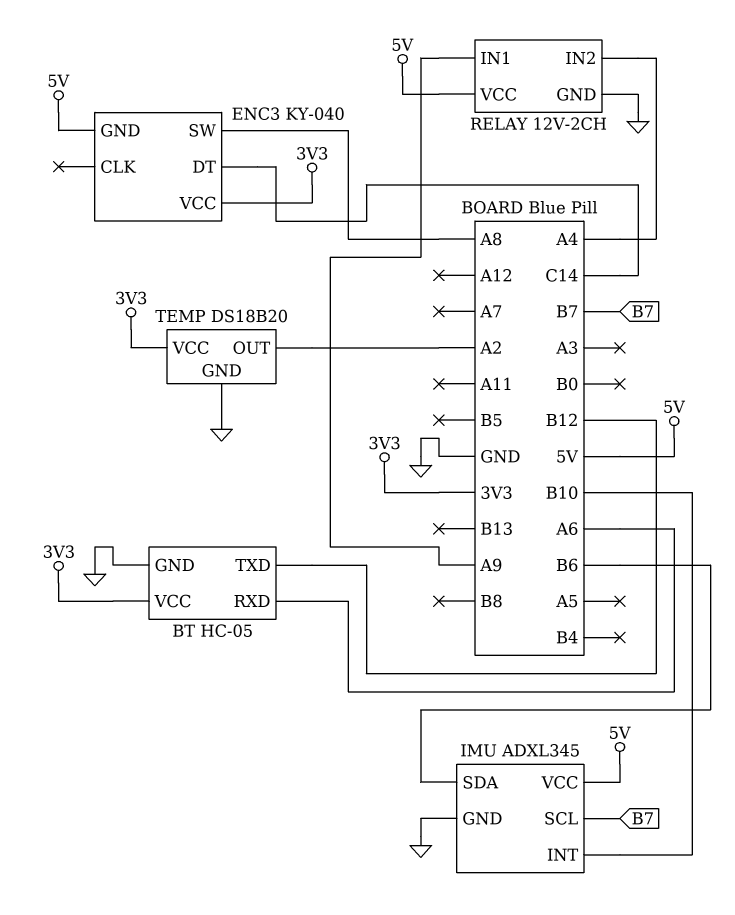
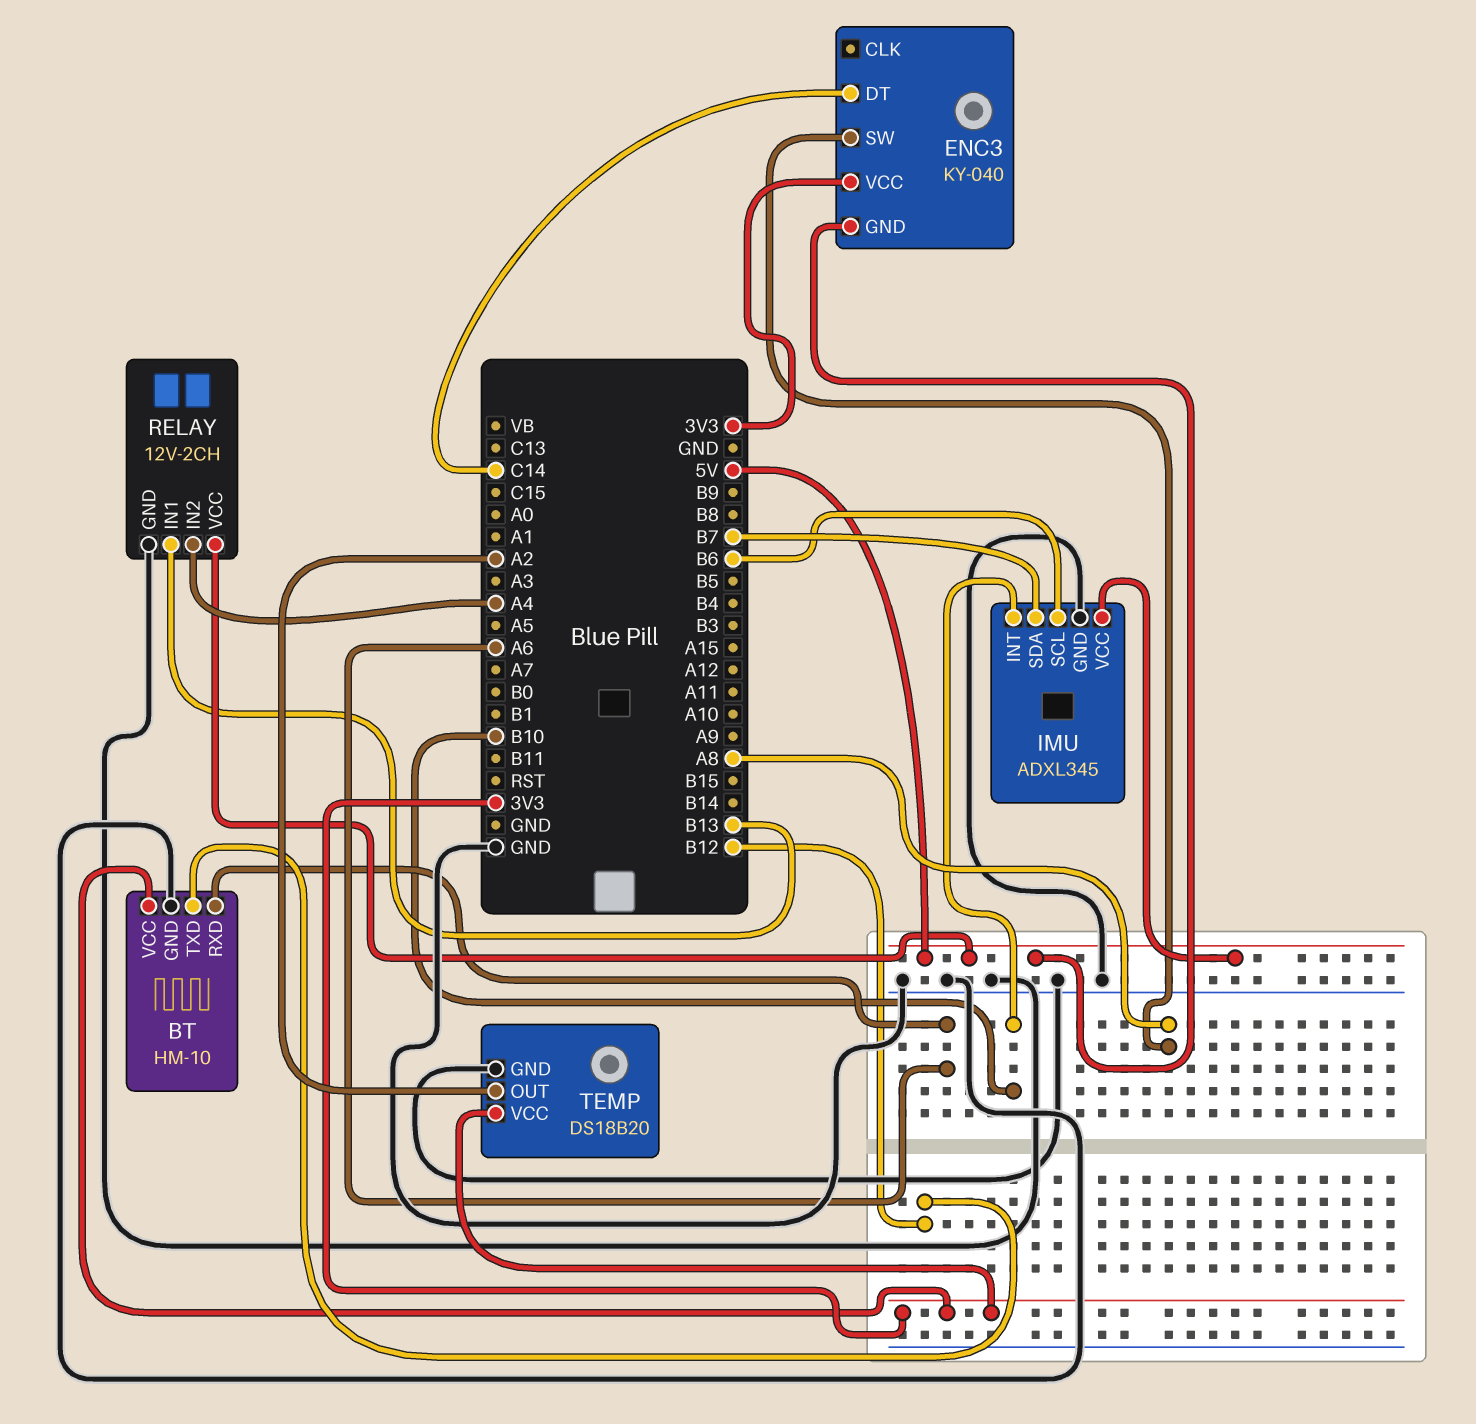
BT: HC-05 -> HM-10
IMU pin SCL: B7 -> B6
IMU pin SDA: B6 -> B7
RELAY pin IN1: A9 -> B13

